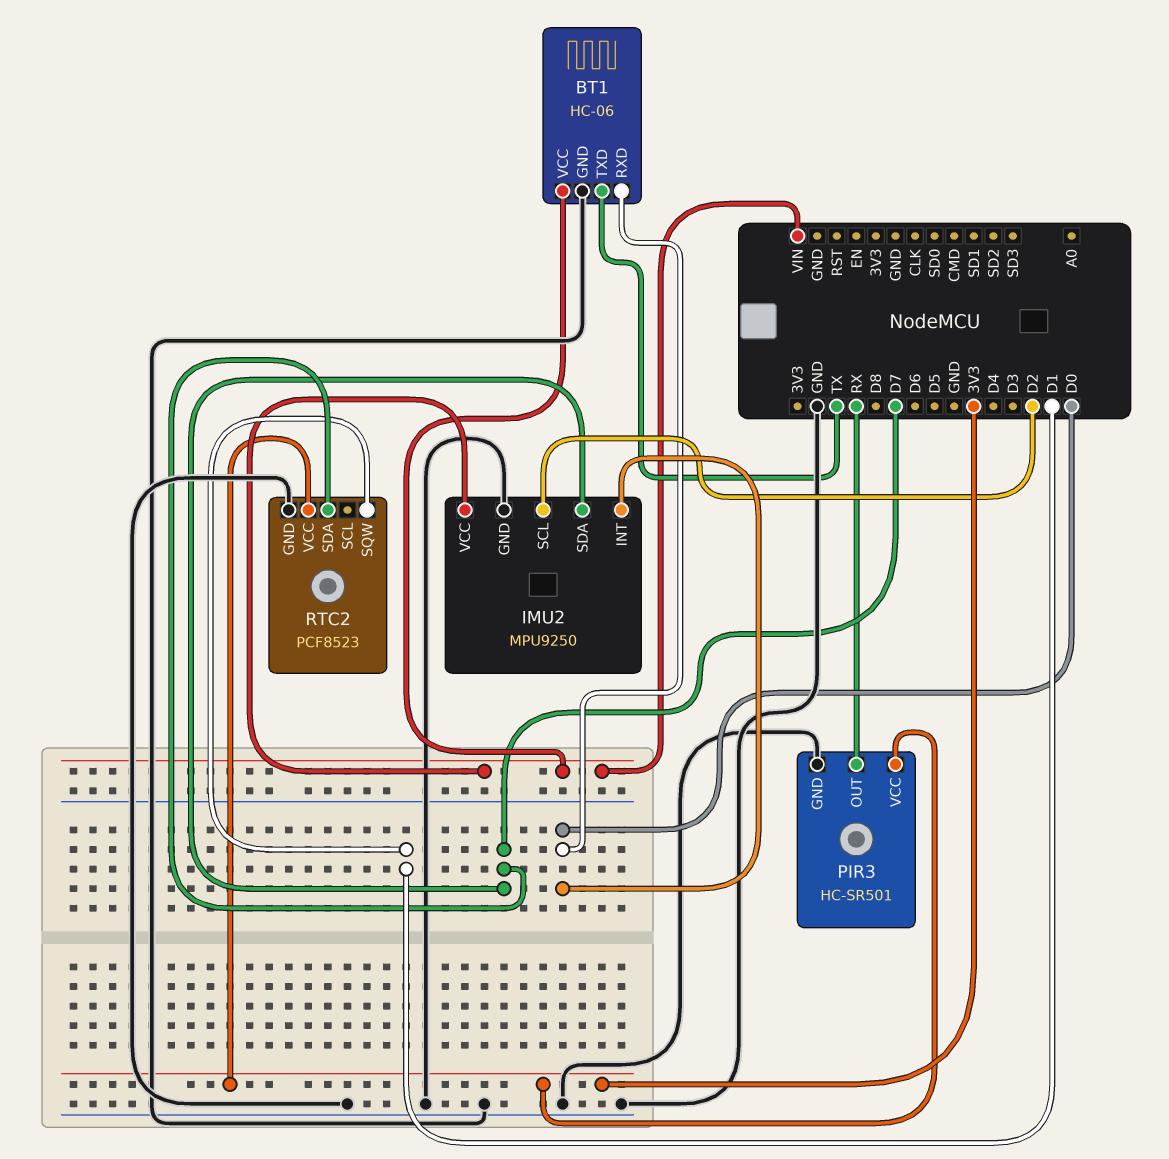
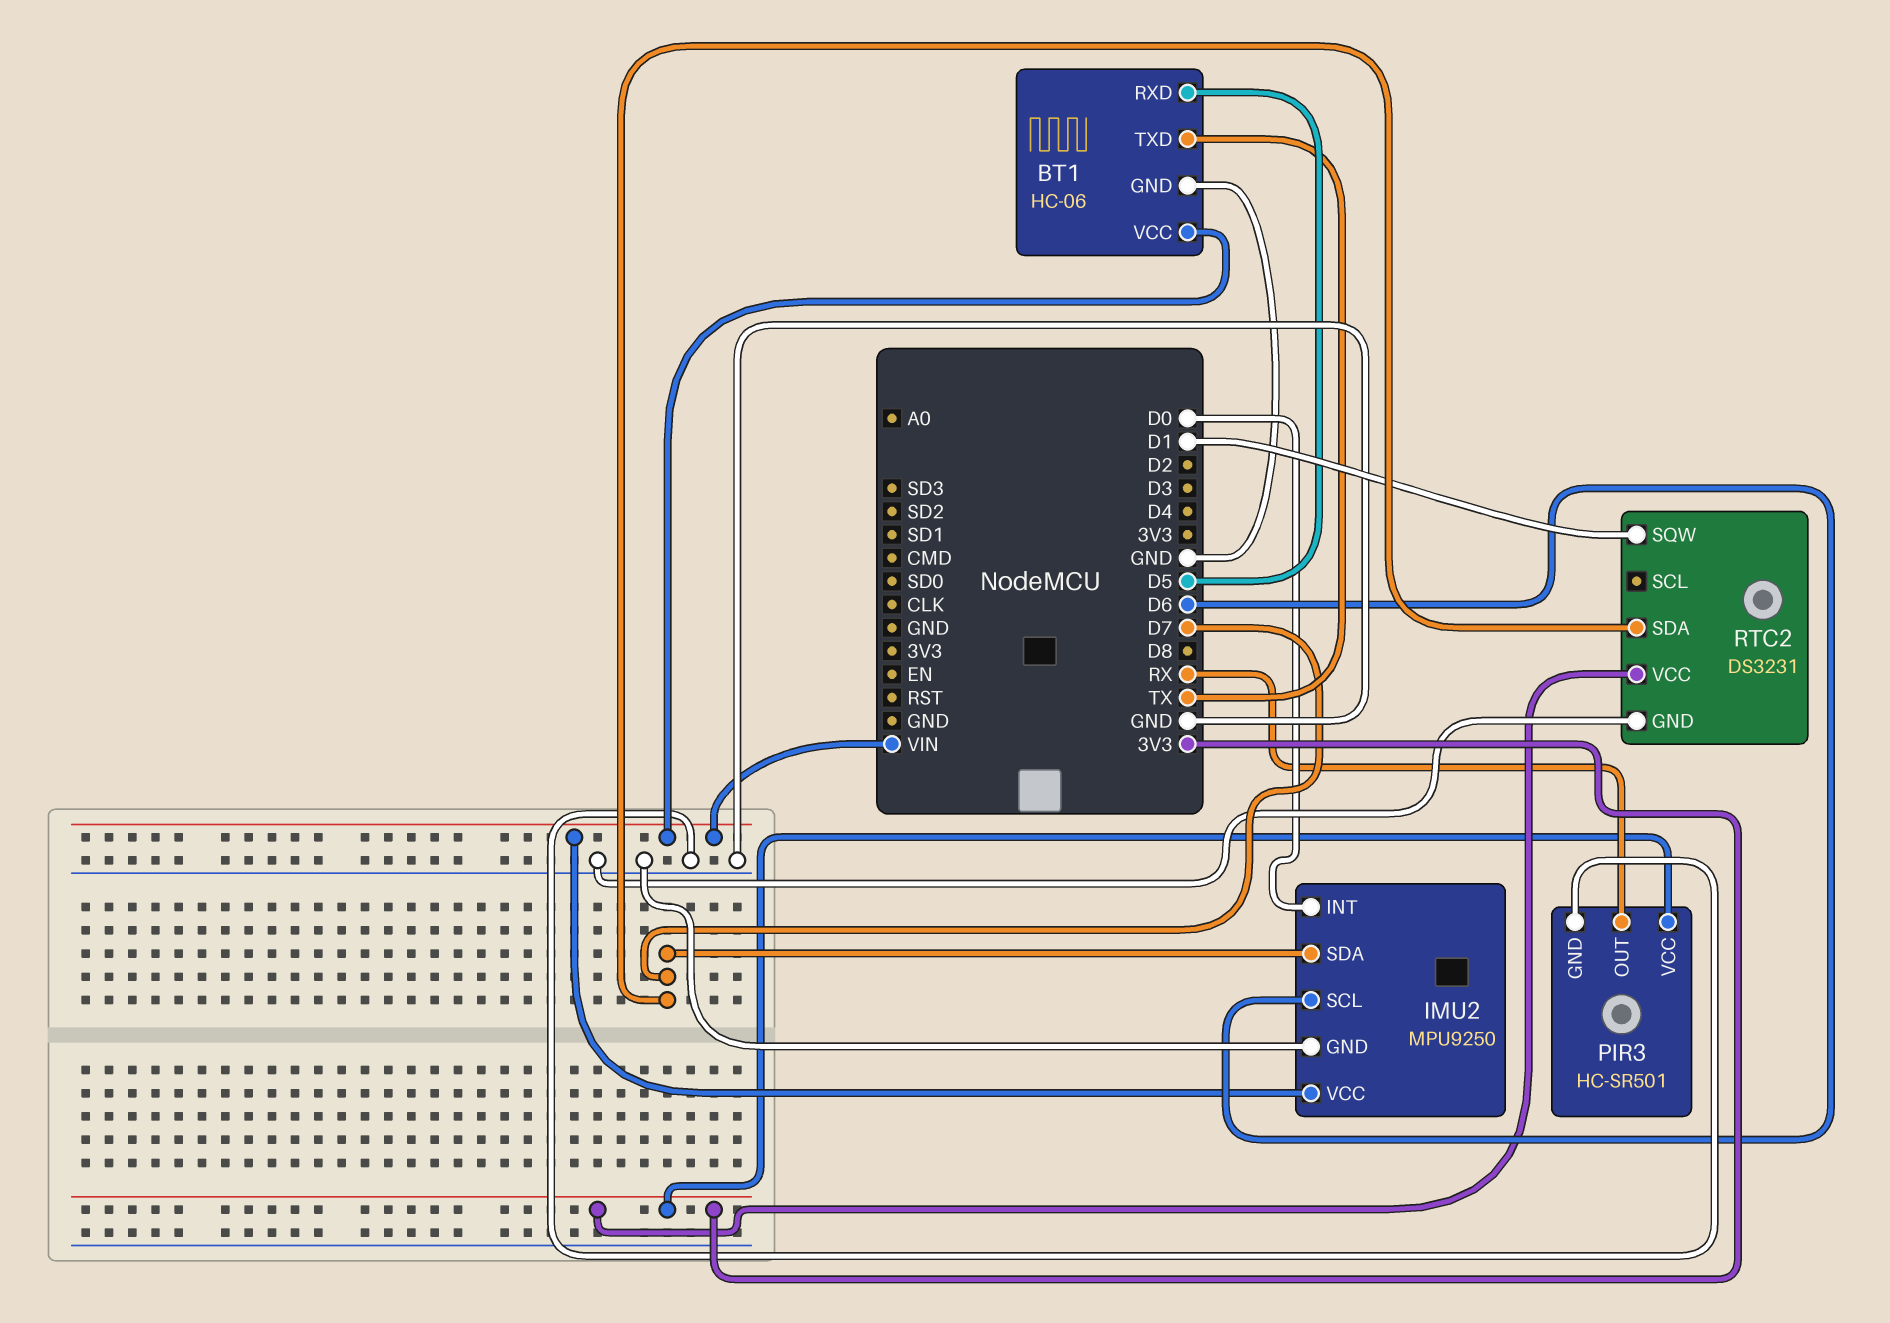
BT1 pin RXD: D0 -> D5
IMU2 pin SCL: D2 -> D6
RTC2: PCF8523 -> DS3231

